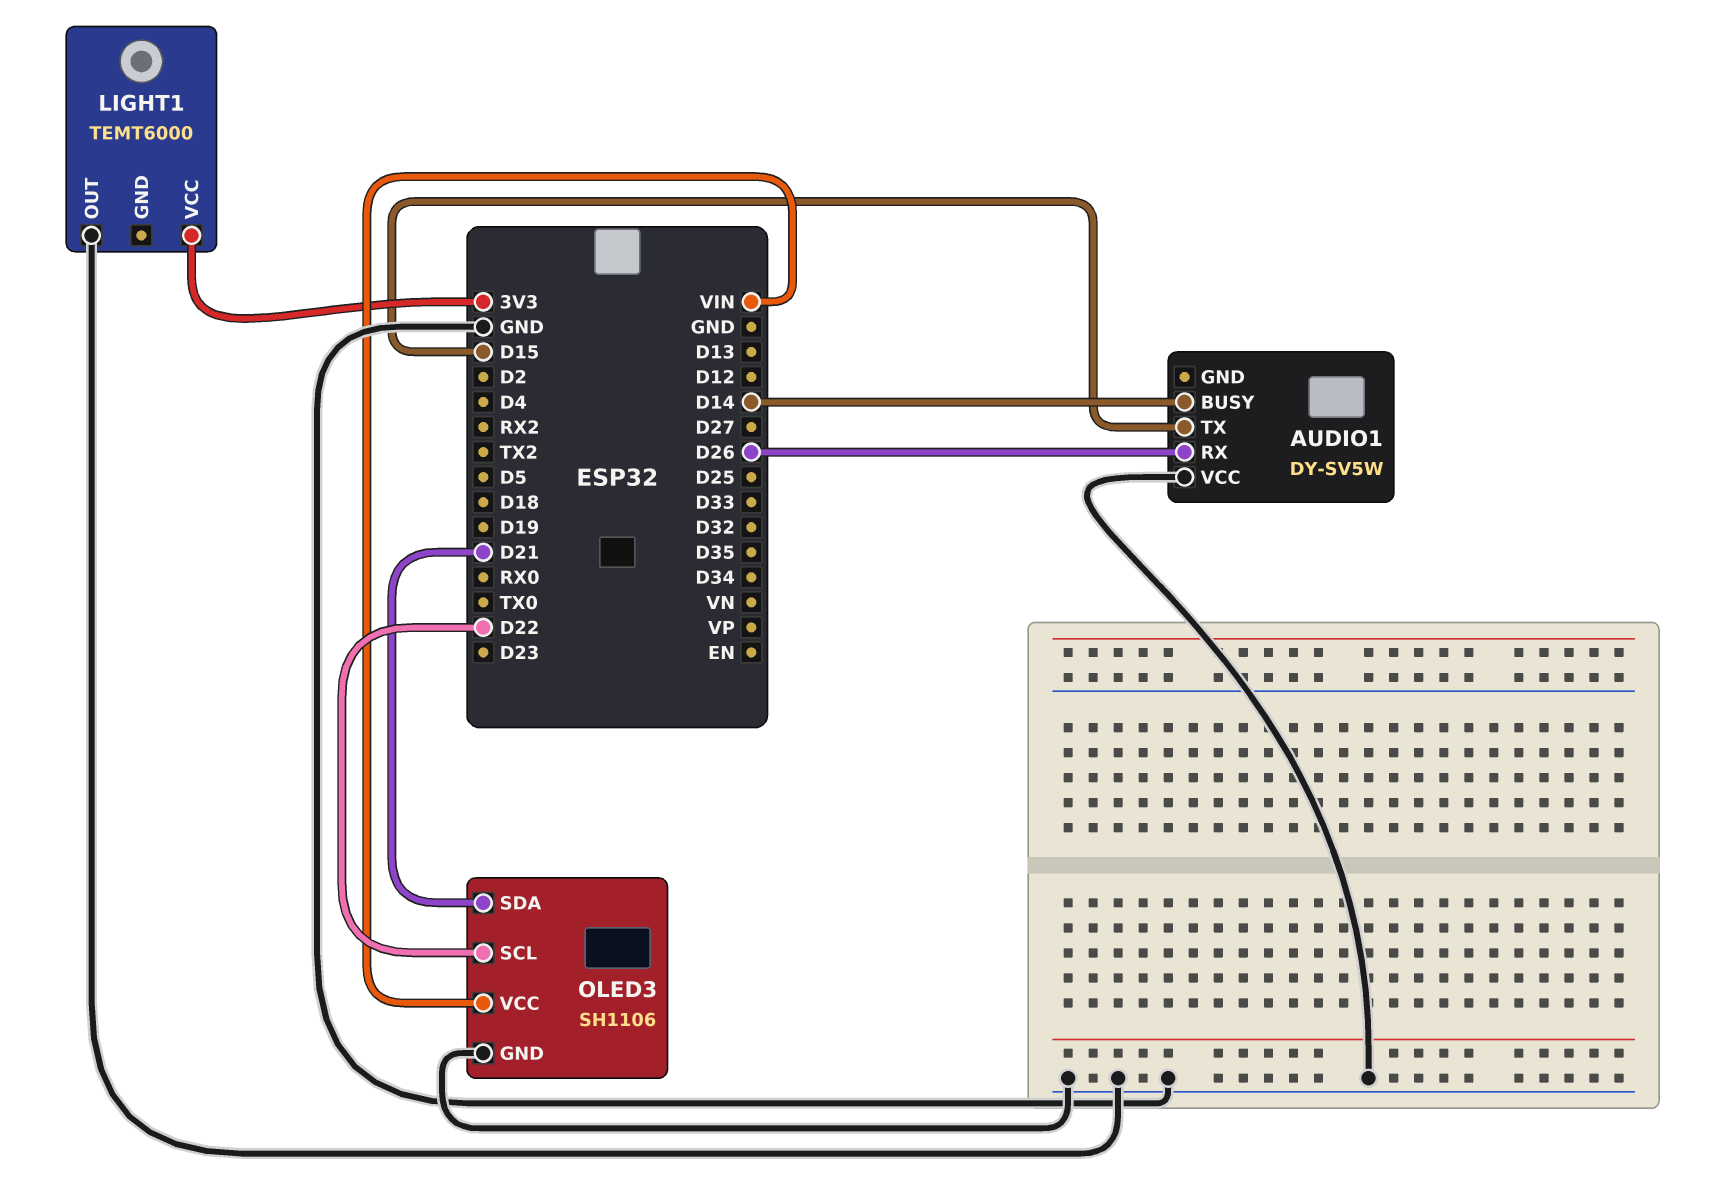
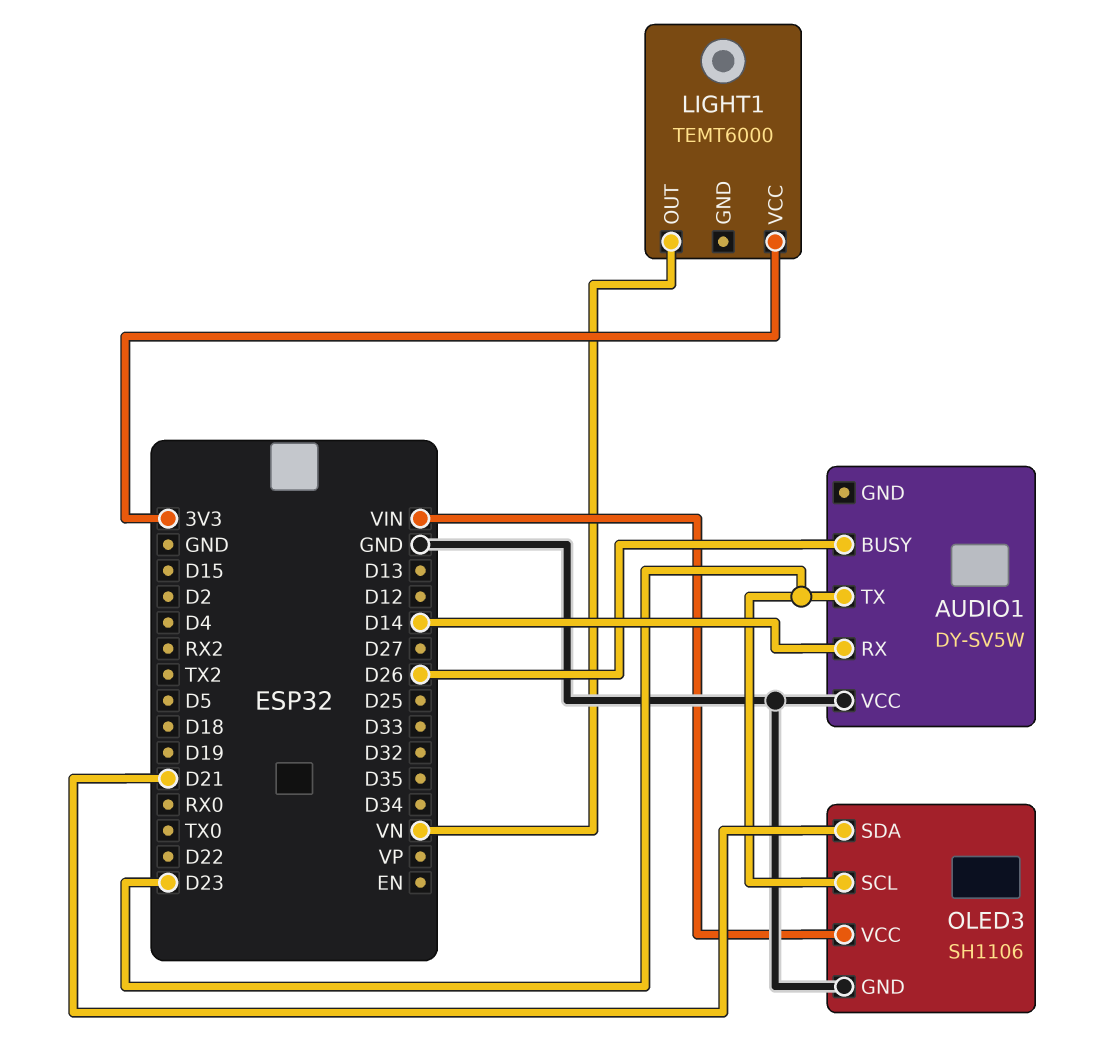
AUDIO1 pin BUSY: D14 -> D26
AUDIO1 pin RX: D26 -> D14
AUDIO1 pin TX: D15 -> D23
LIGHT1 pin OUT: GND -> VN
OLED3 pin SCL: D22 -> D23

